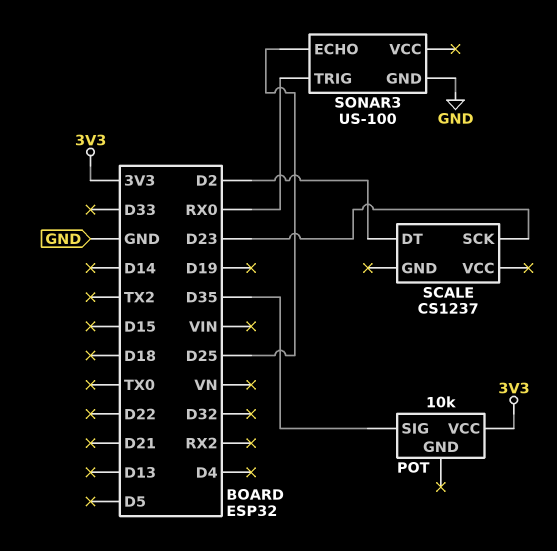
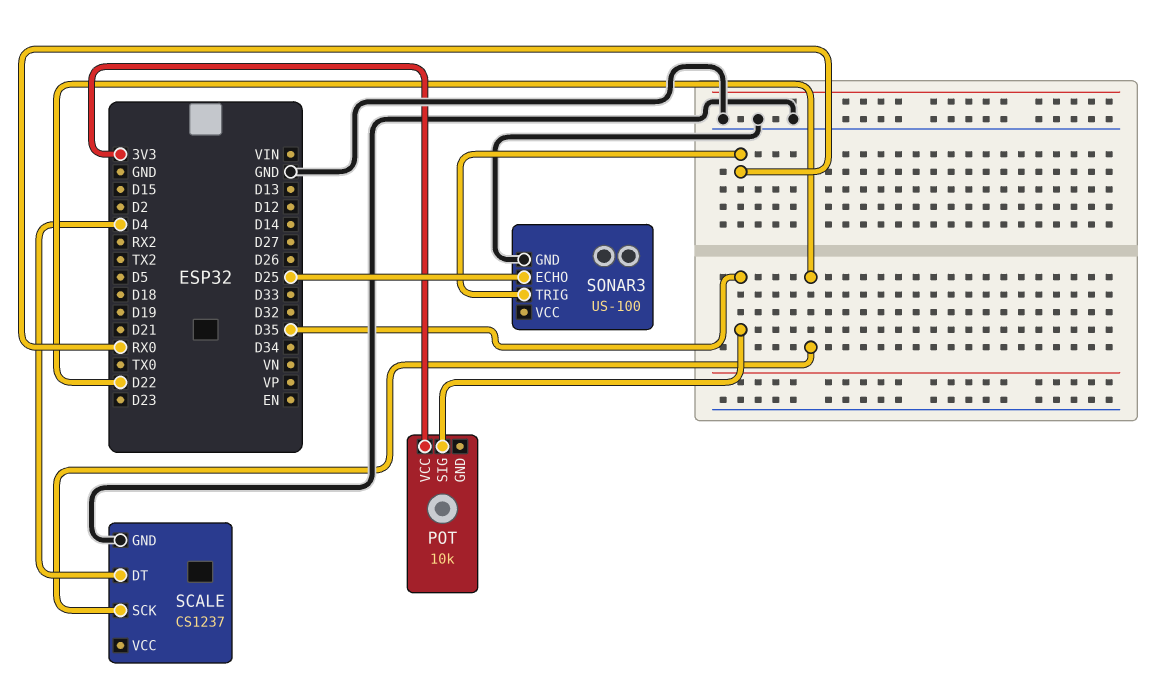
SCALE pin DT: D2 -> D4
SCALE pin GND: none -> GND
SCALE pin SCK: D23 -> D22

